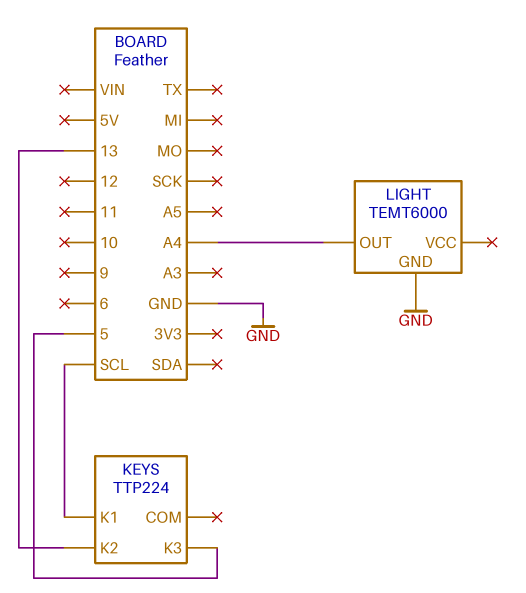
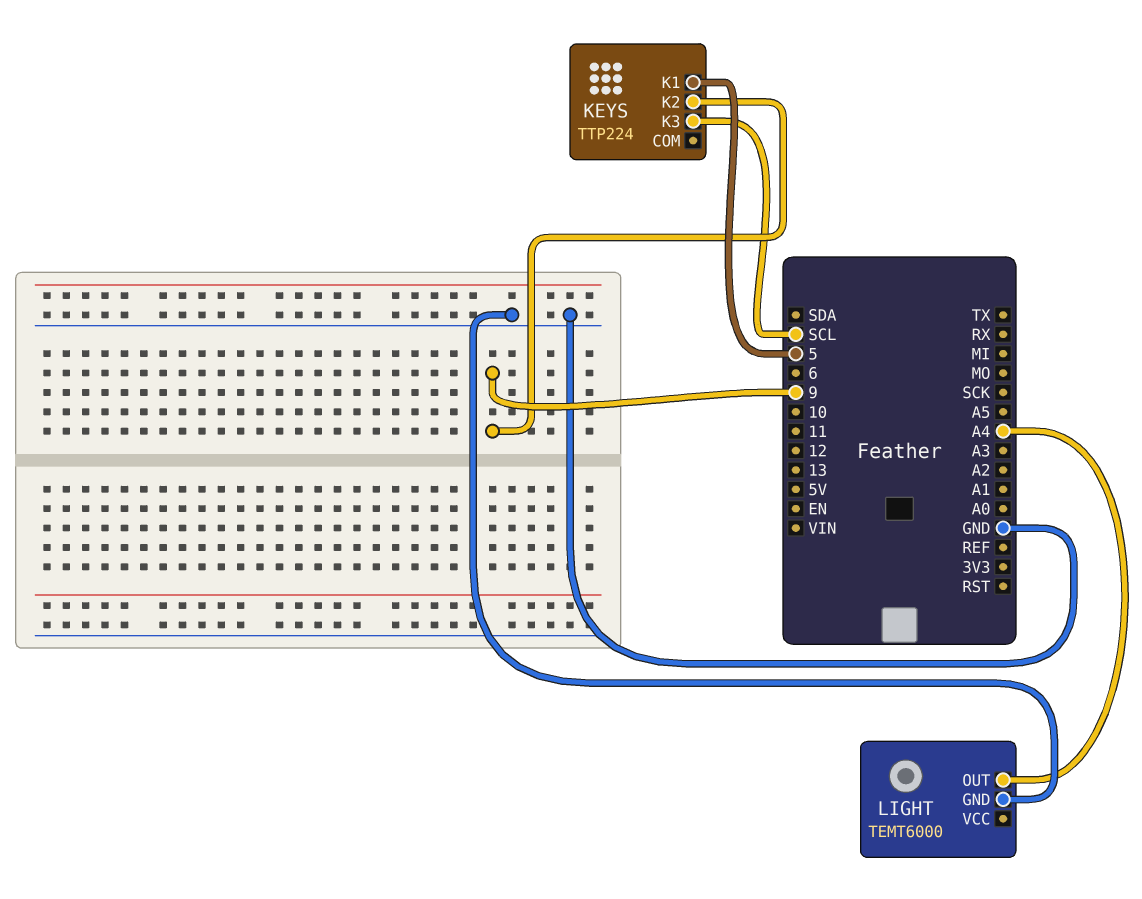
KEYS pin K1: SCL -> 5
KEYS pin K2: 13 -> 9
KEYS pin K3: 5 -> SCL

